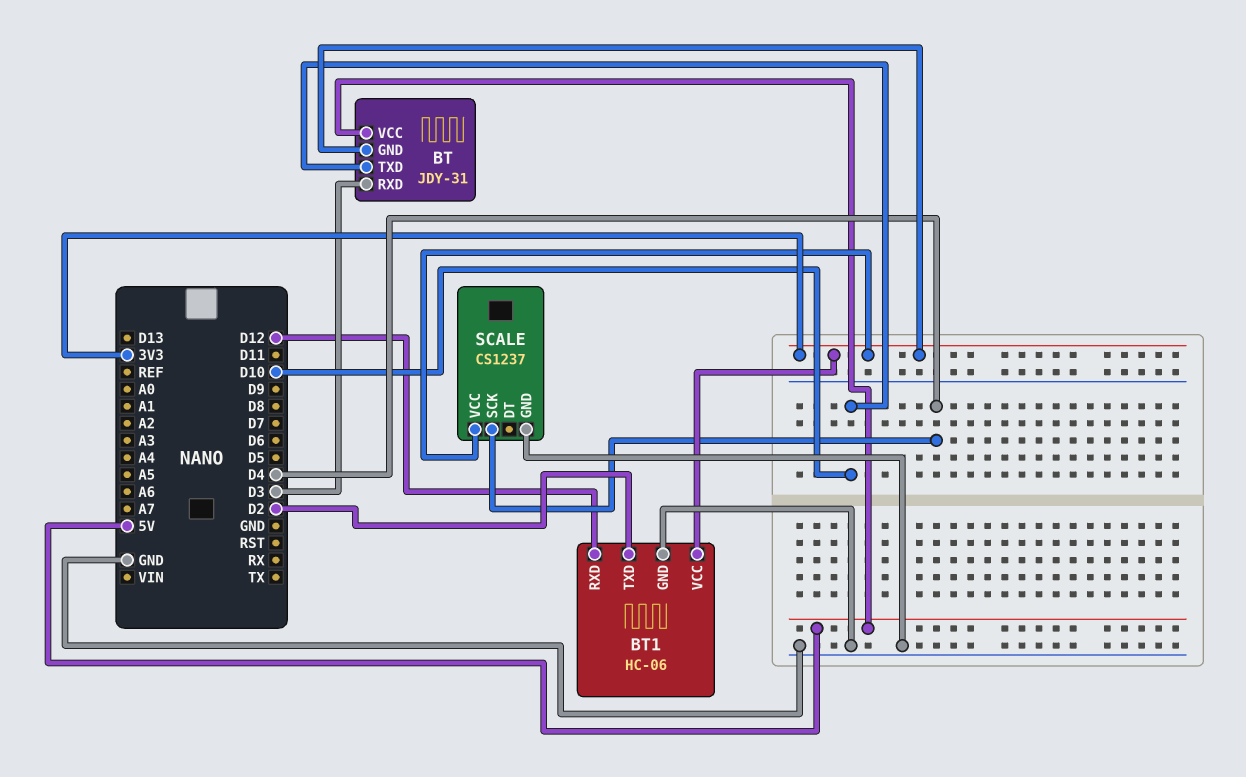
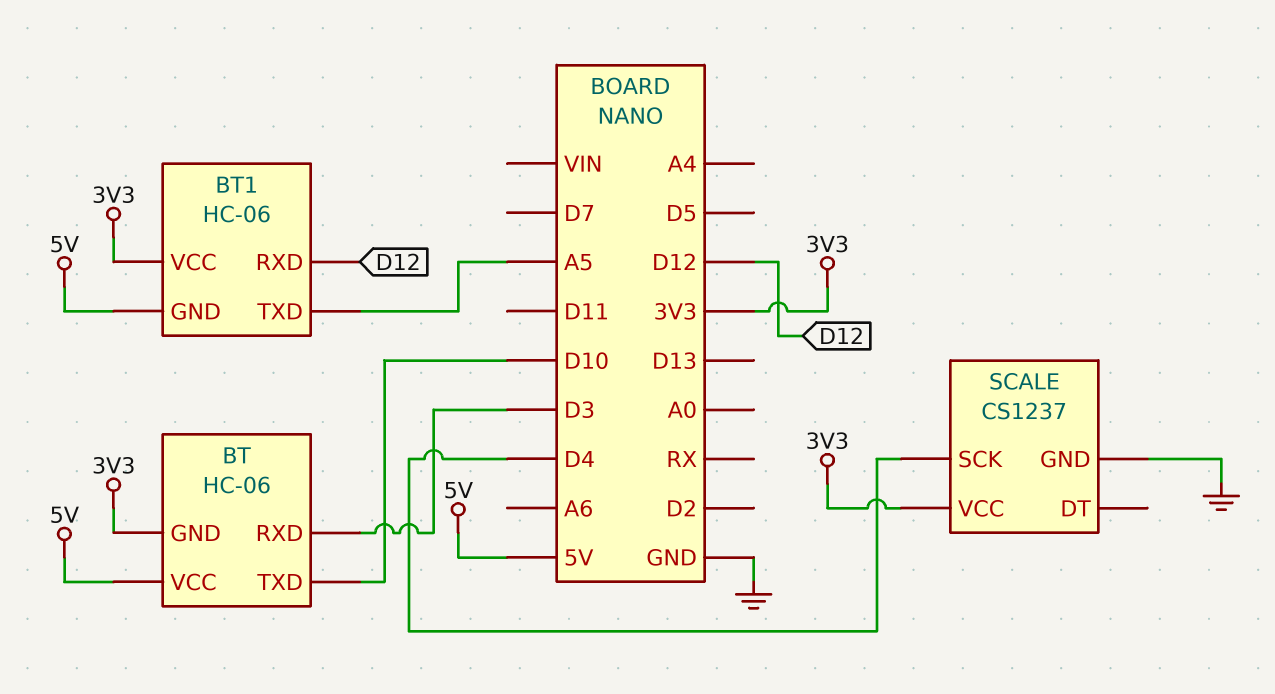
BT: JDY-31 -> HC-06
BT1 pin GND: GND -> 5V
BT1 pin TXD: D2 -> A5

